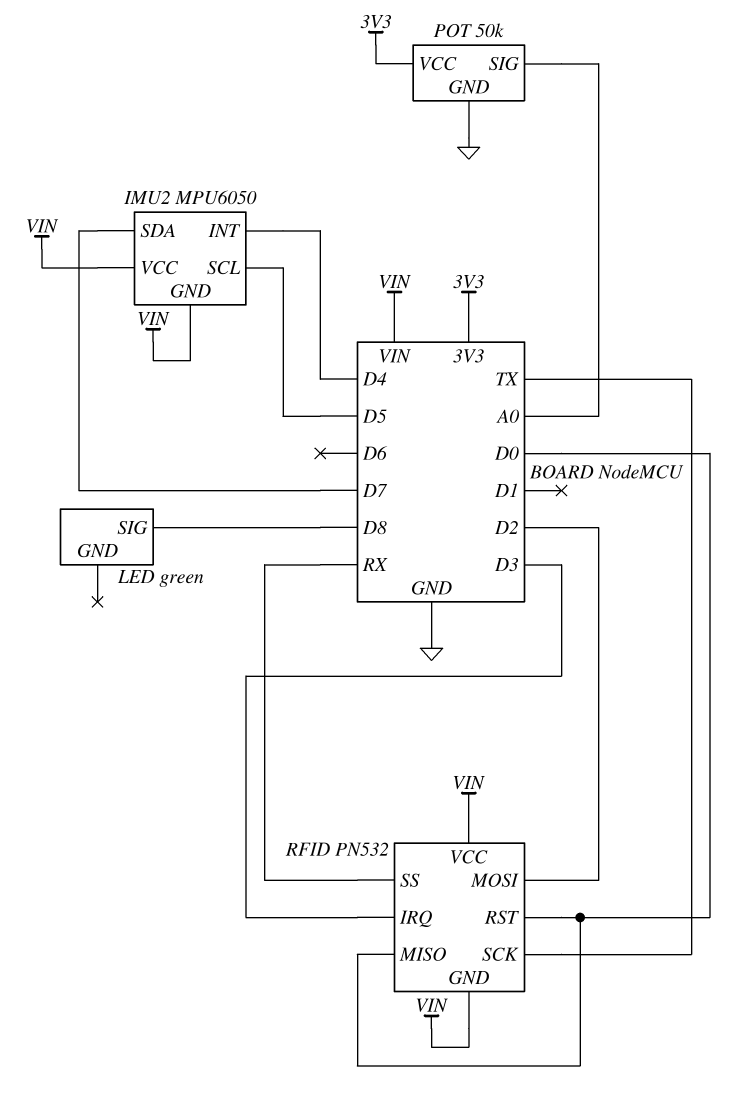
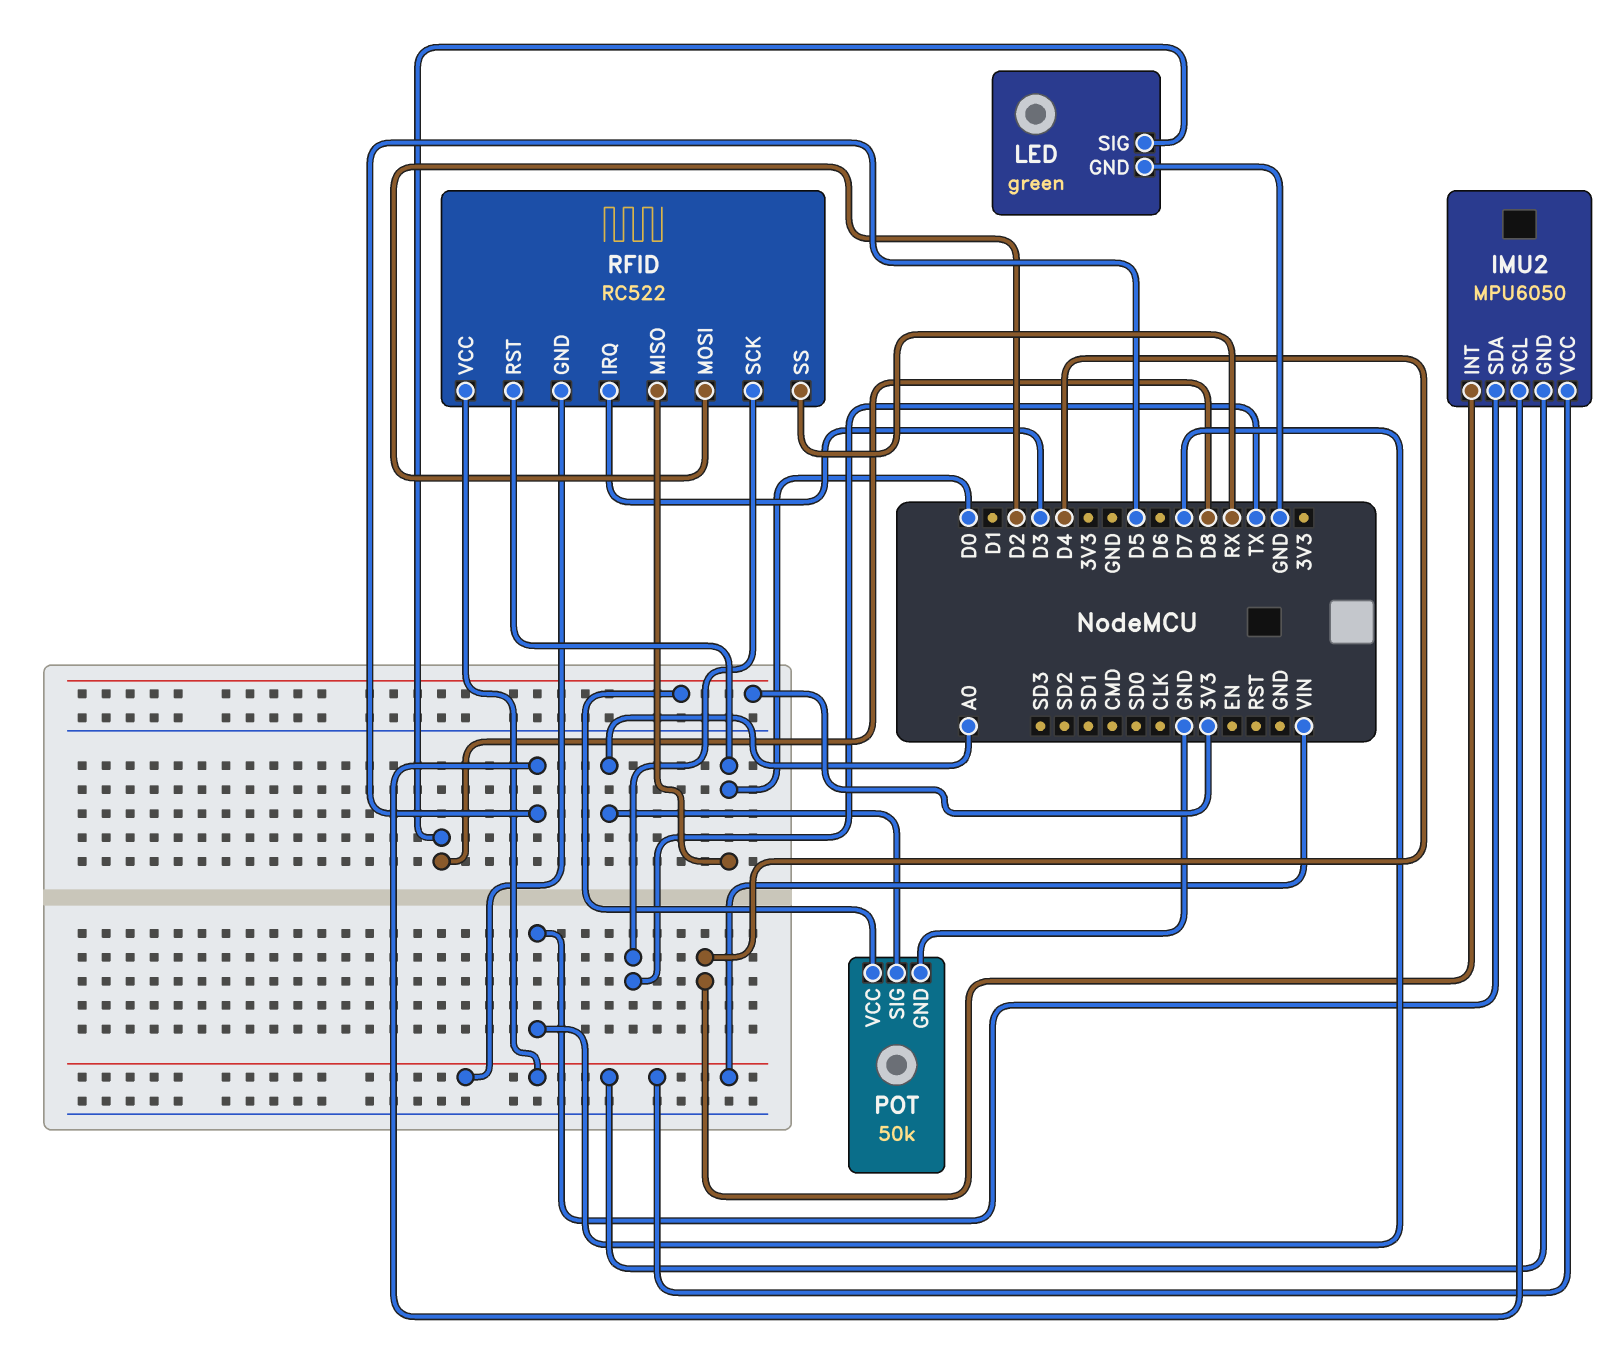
LED pin GND: none -> GND
RFID: PN532 -> RC522

